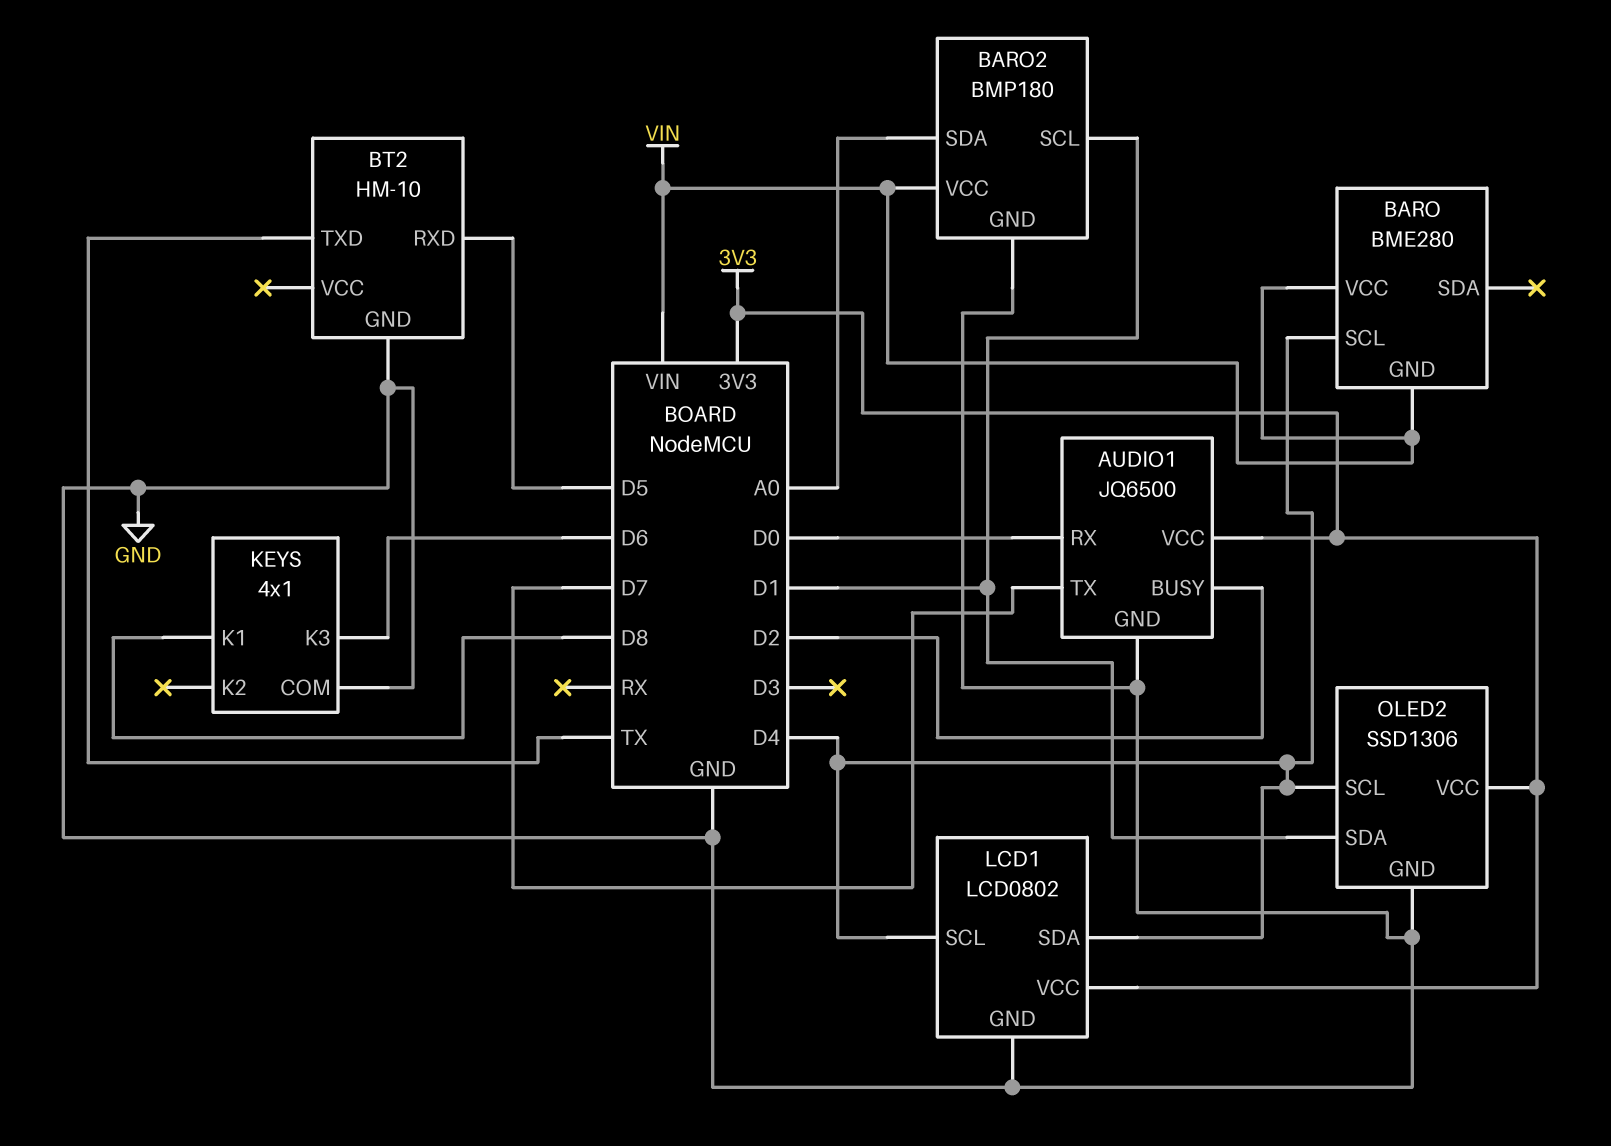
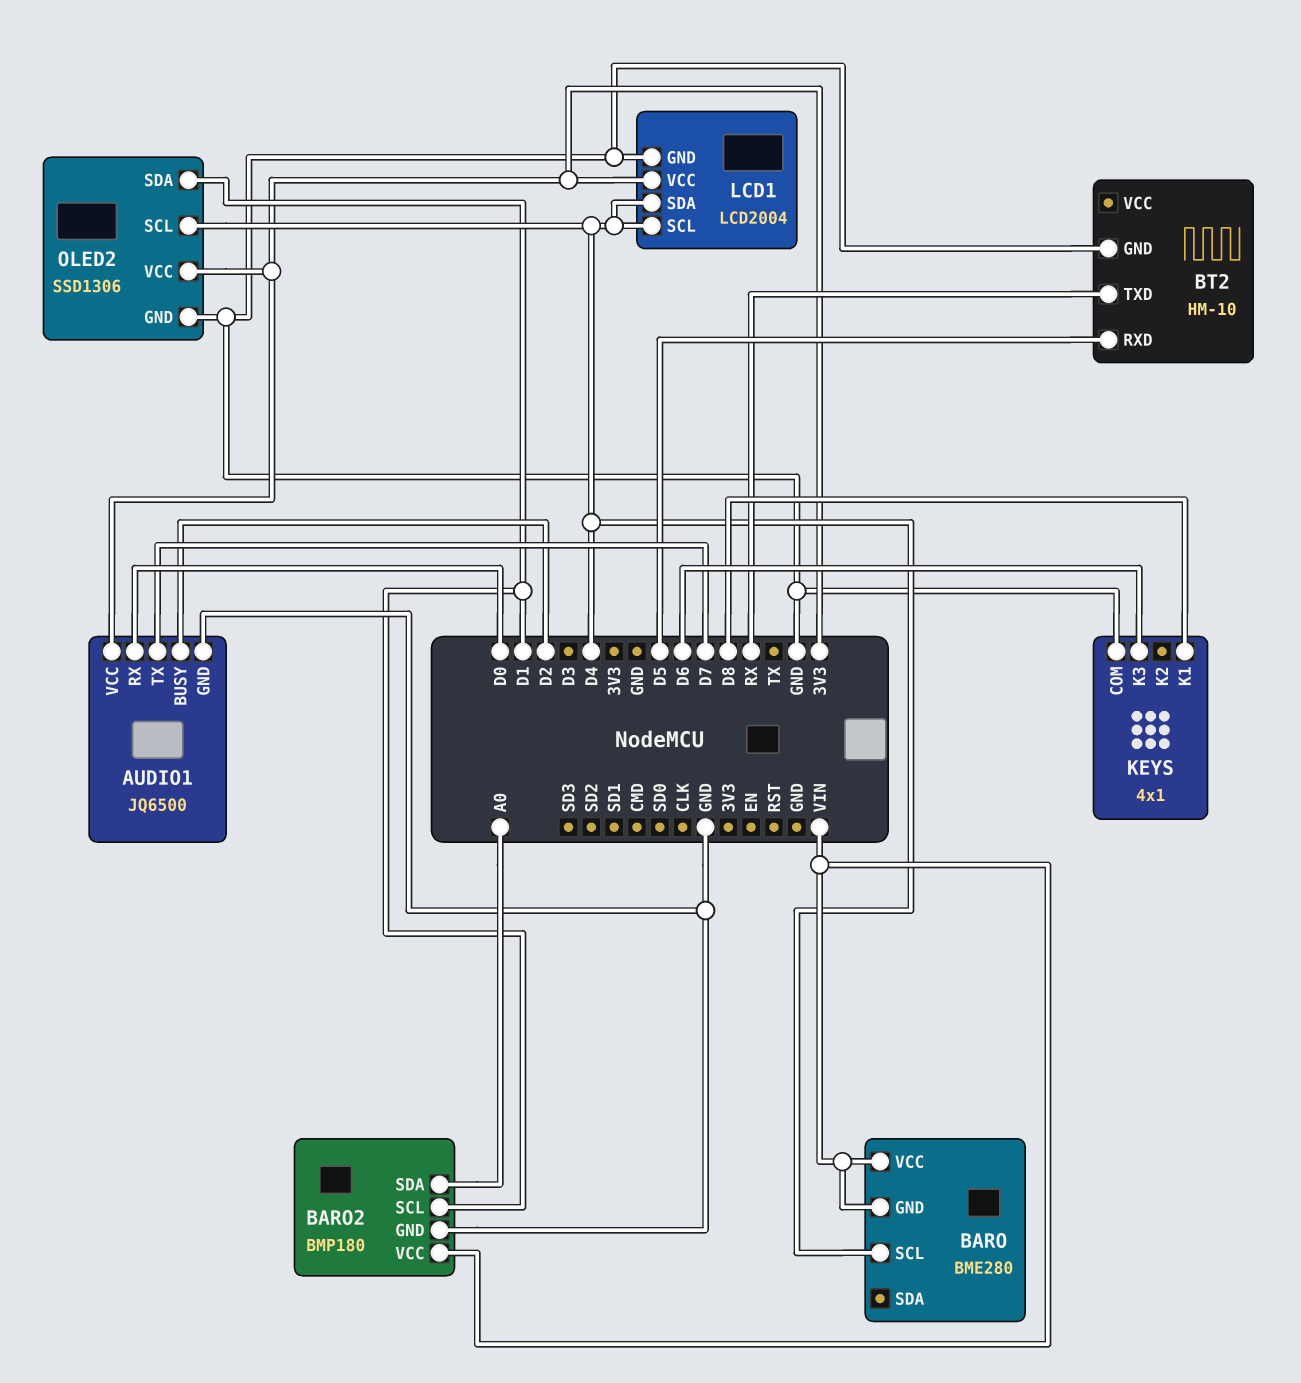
BT2 pin TXD: TX -> RX
LCD1: LCD0802 -> LCD2004

